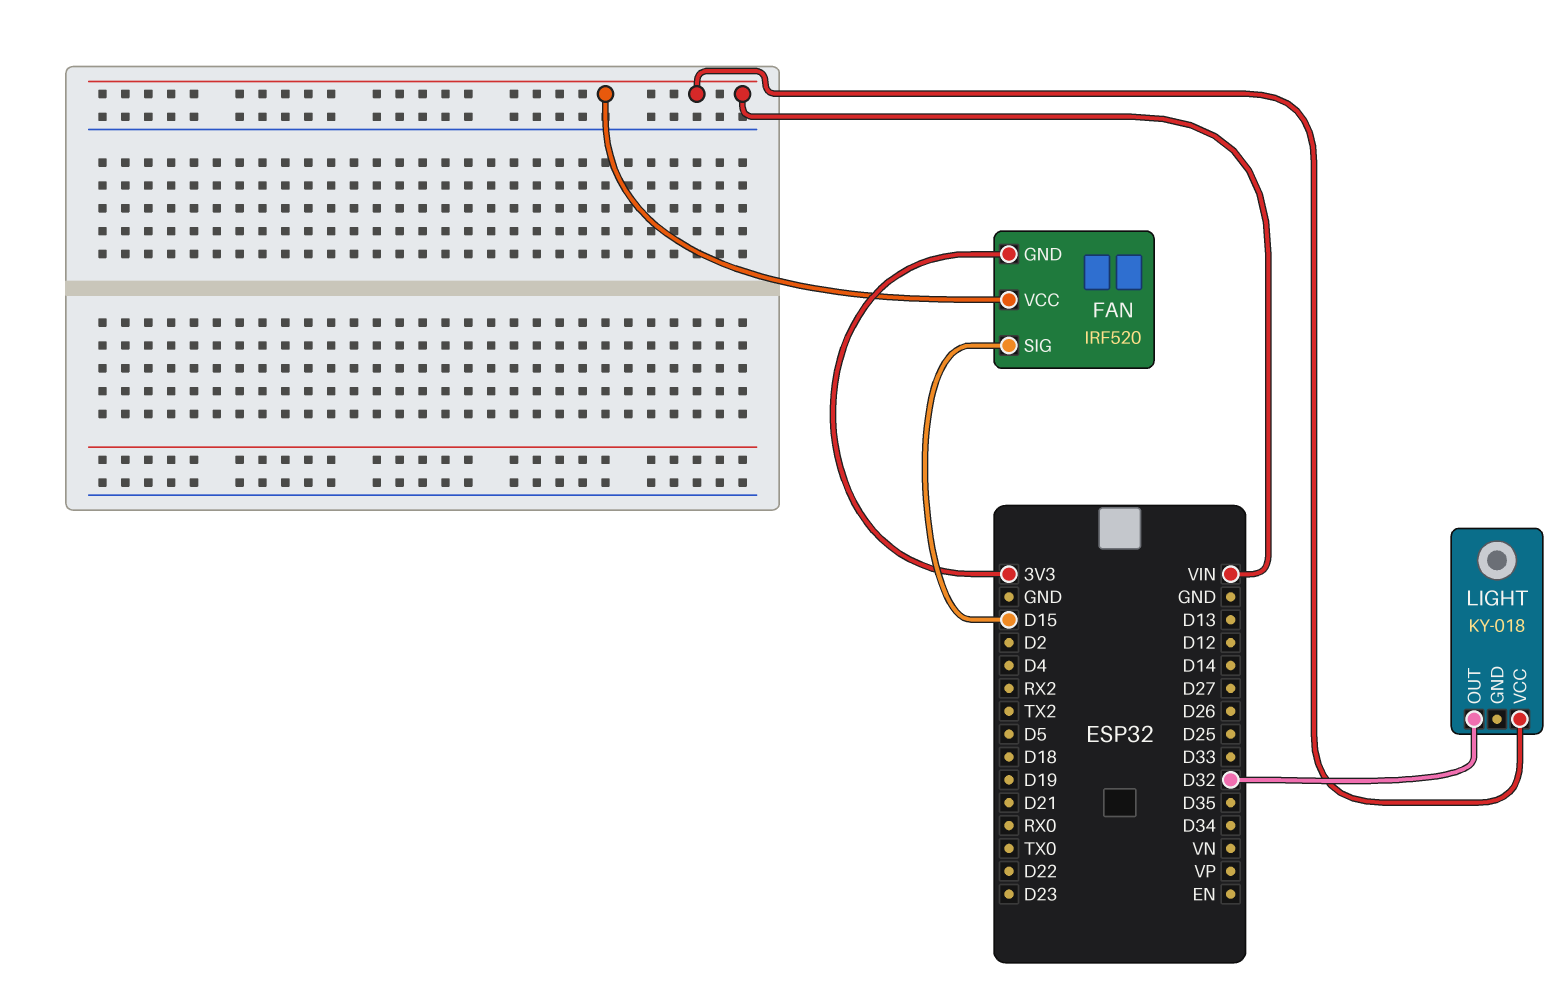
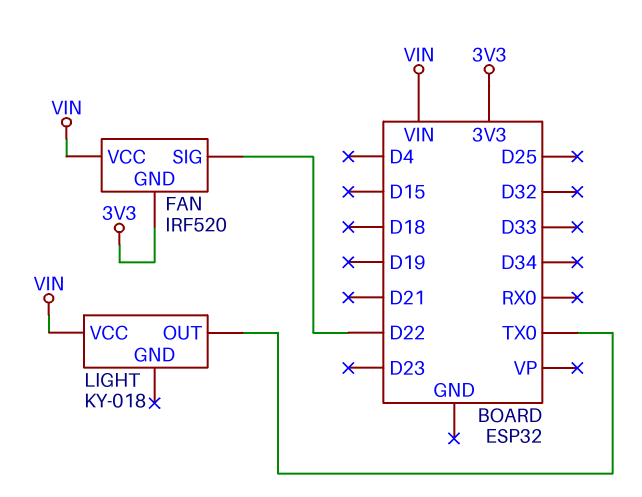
FAN pin SIG: D15 -> D22
LIGHT pin OUT: D32 -> TX0

